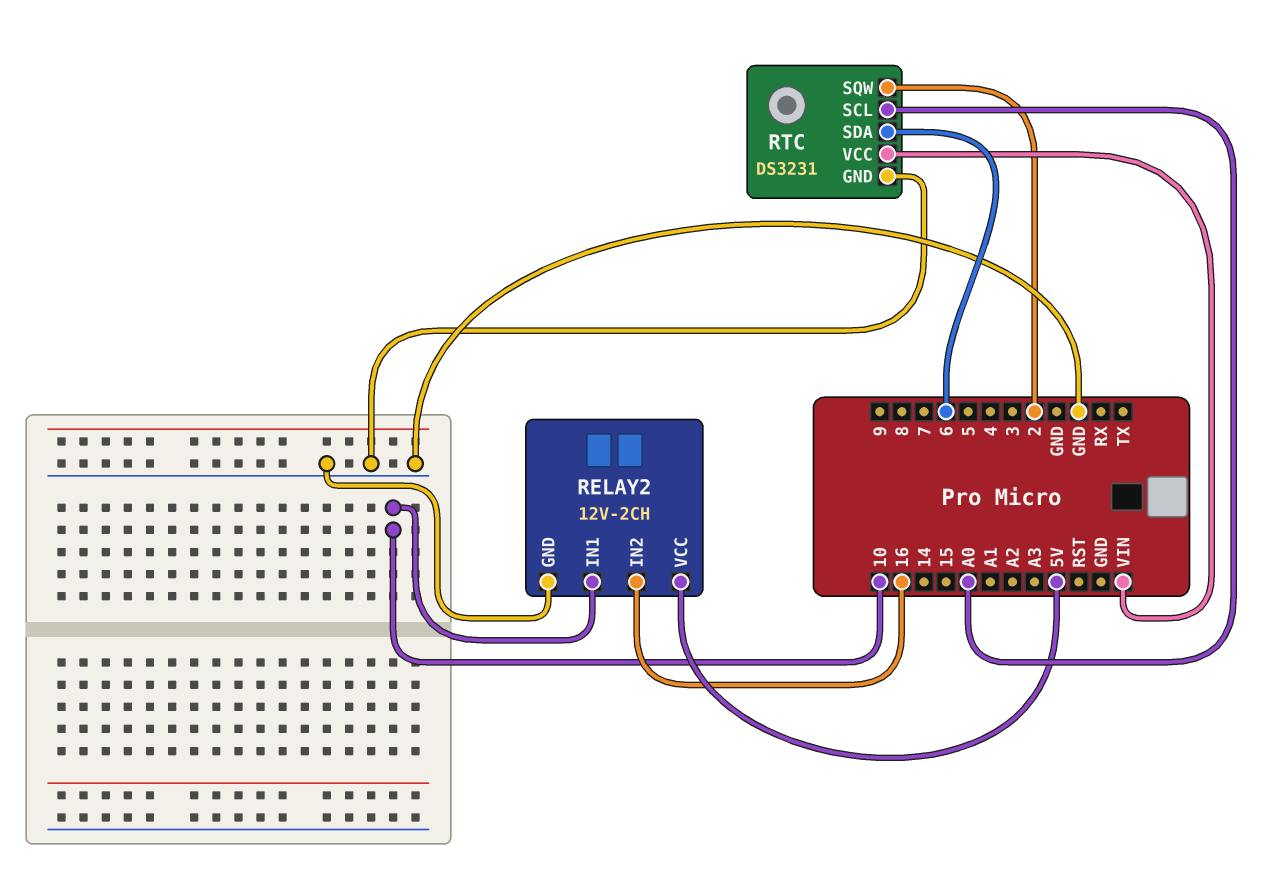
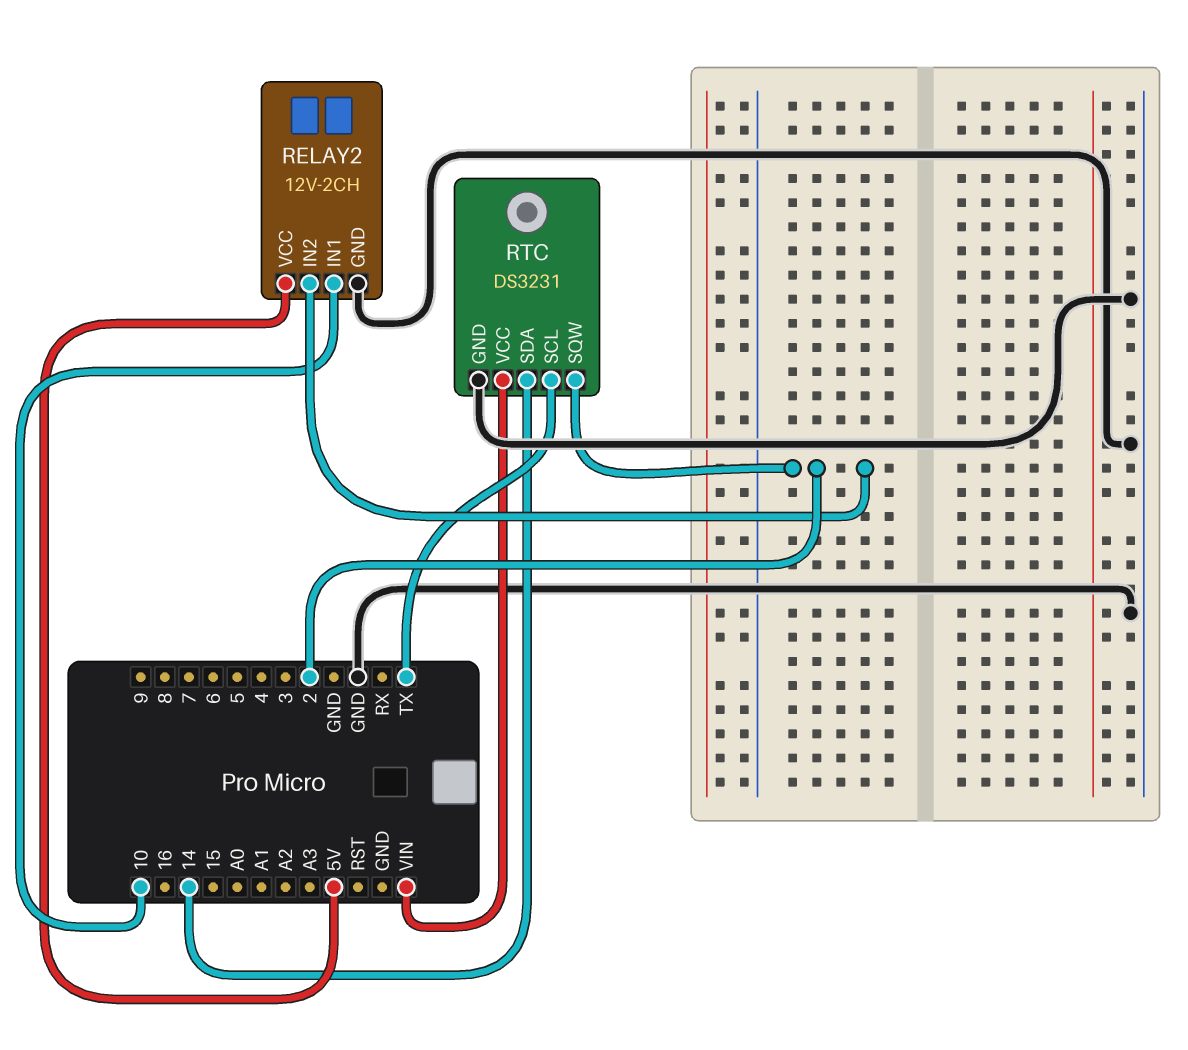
RELAY2 pin IN2: 16 -> 2
RTC pin SCL: A0 -> TX
RTC pin SDA: 6 -> 14

